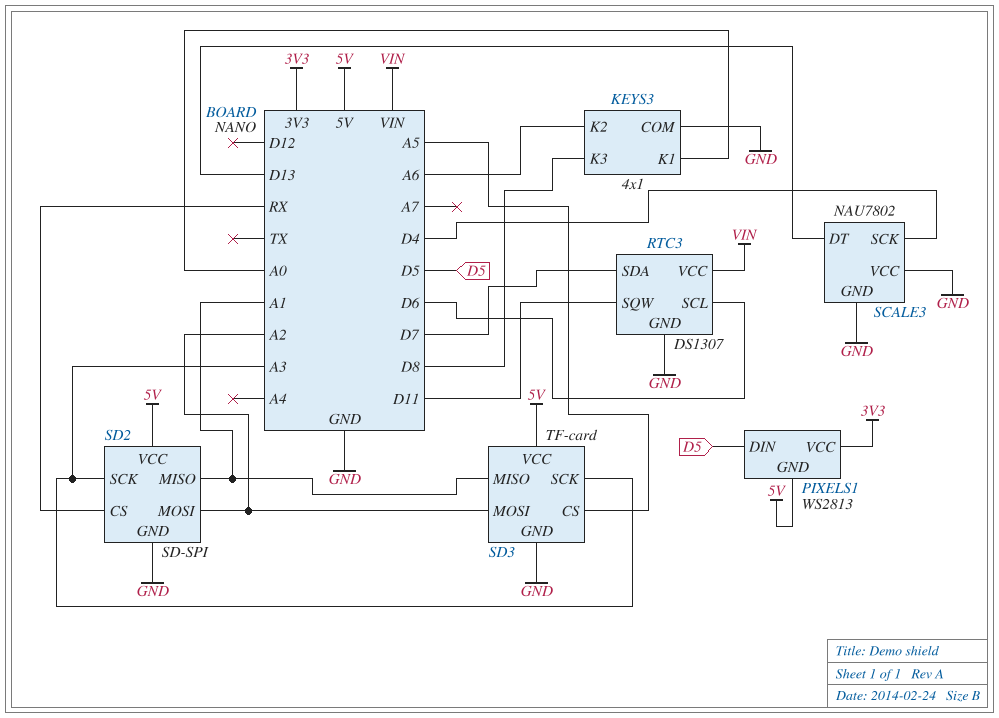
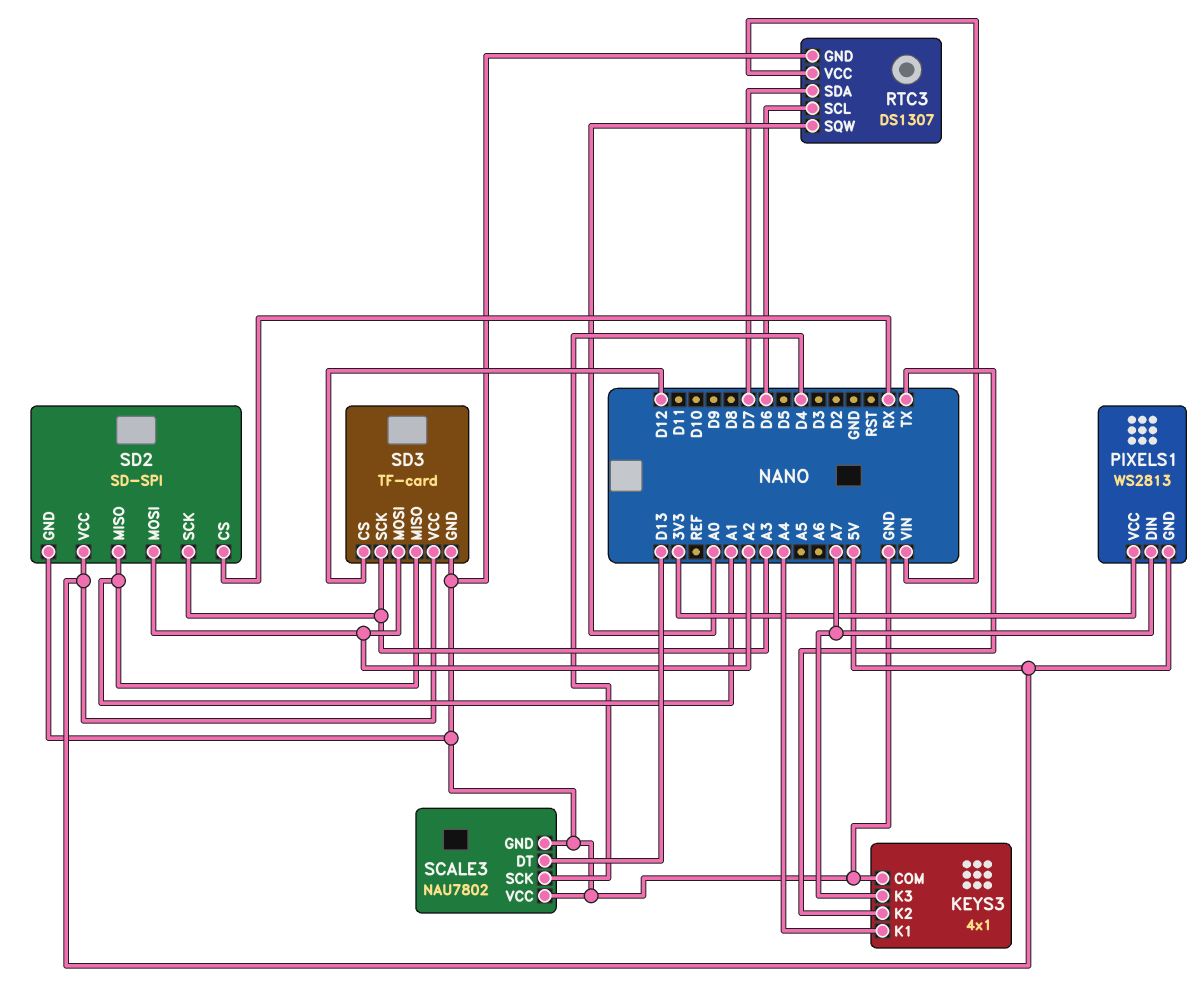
KEYS3 pin K1: A0 -> A4
KEYS3 pin K2: A6 -> TX
KEYS3 pin K3: D8 -> A7
PIXELS1 pin DIN: D5 -> A7
RTC3 pin SQW: D11 -> A0
SD3 pin CS: A5 -> D12

